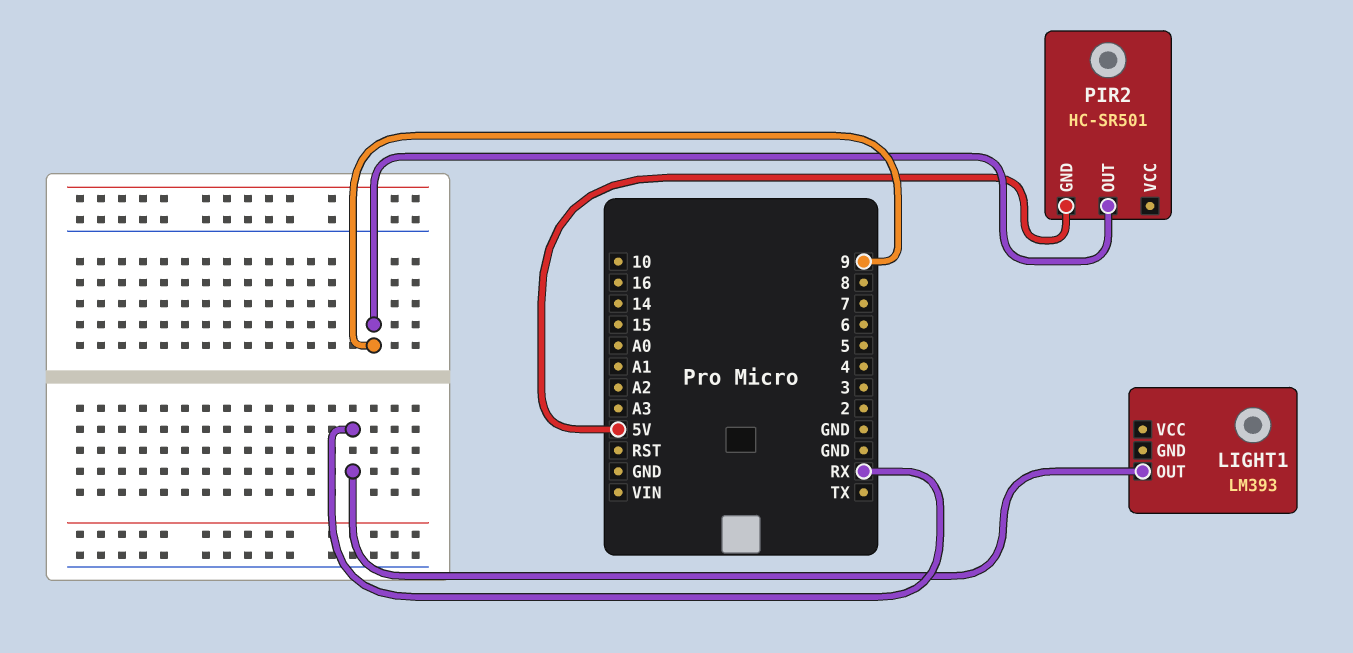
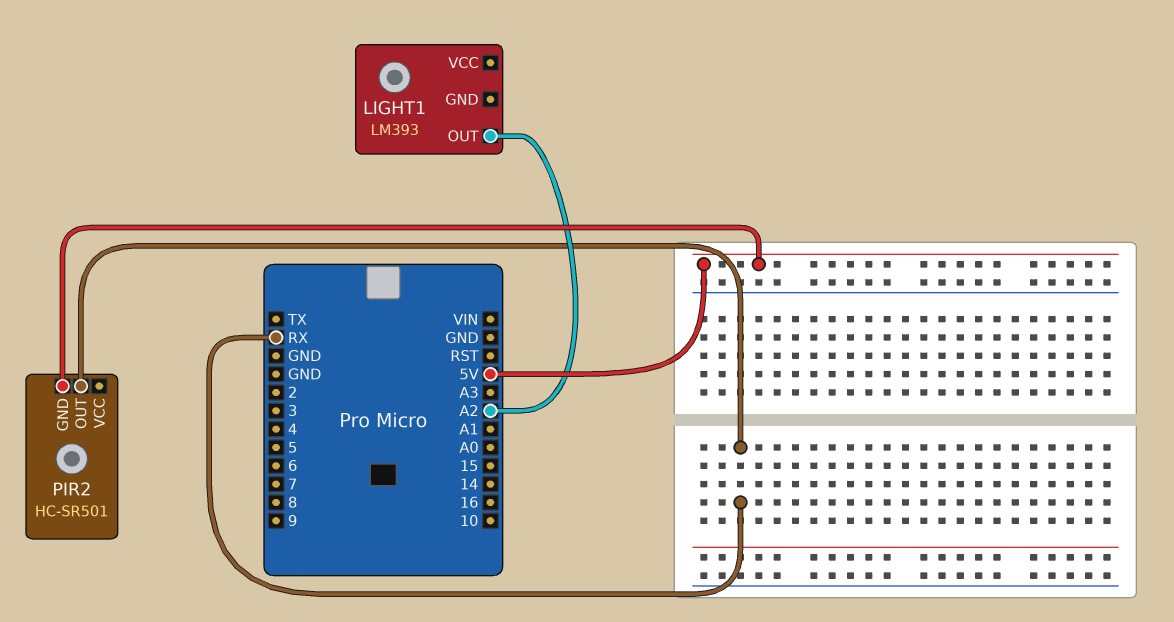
LIGHT1 pin OUT: RX -> A2
PIR2 pin OUT: 9 -> RX

